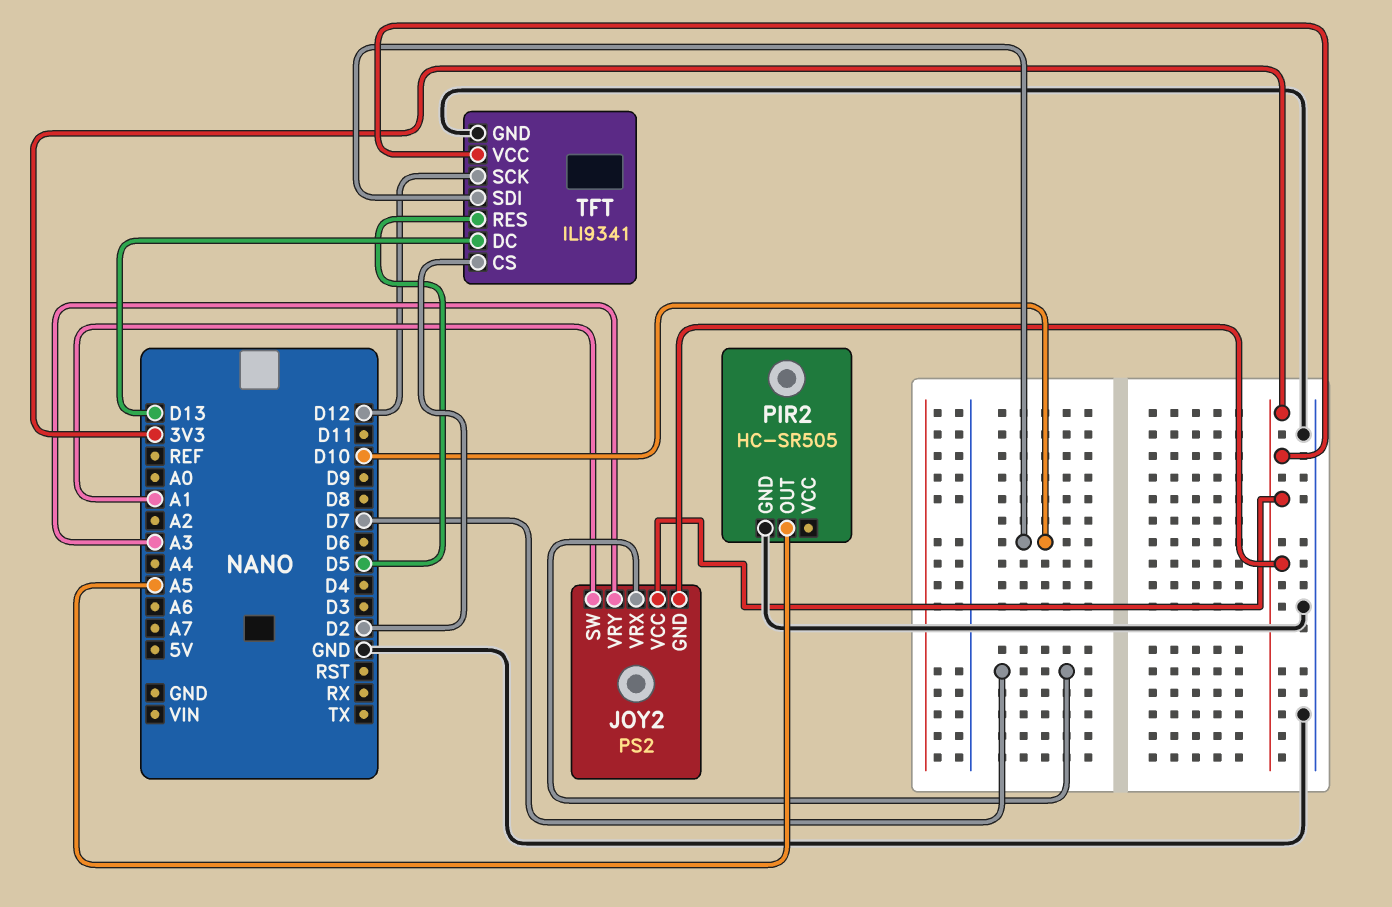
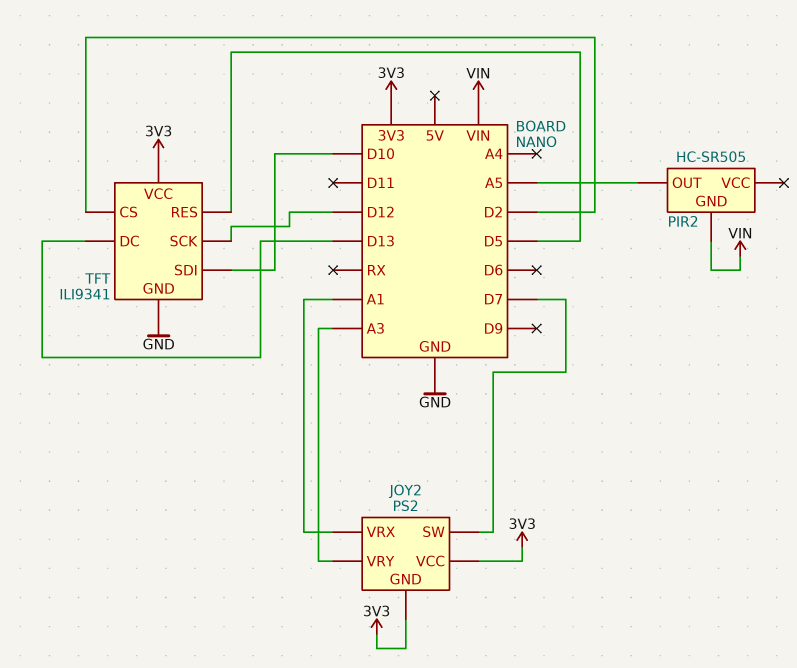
JOY2 pin SW: A1 -> D7
JOY2 pin VRX: D7 -> A1
PIR2 pin GND: GND -> VIN

